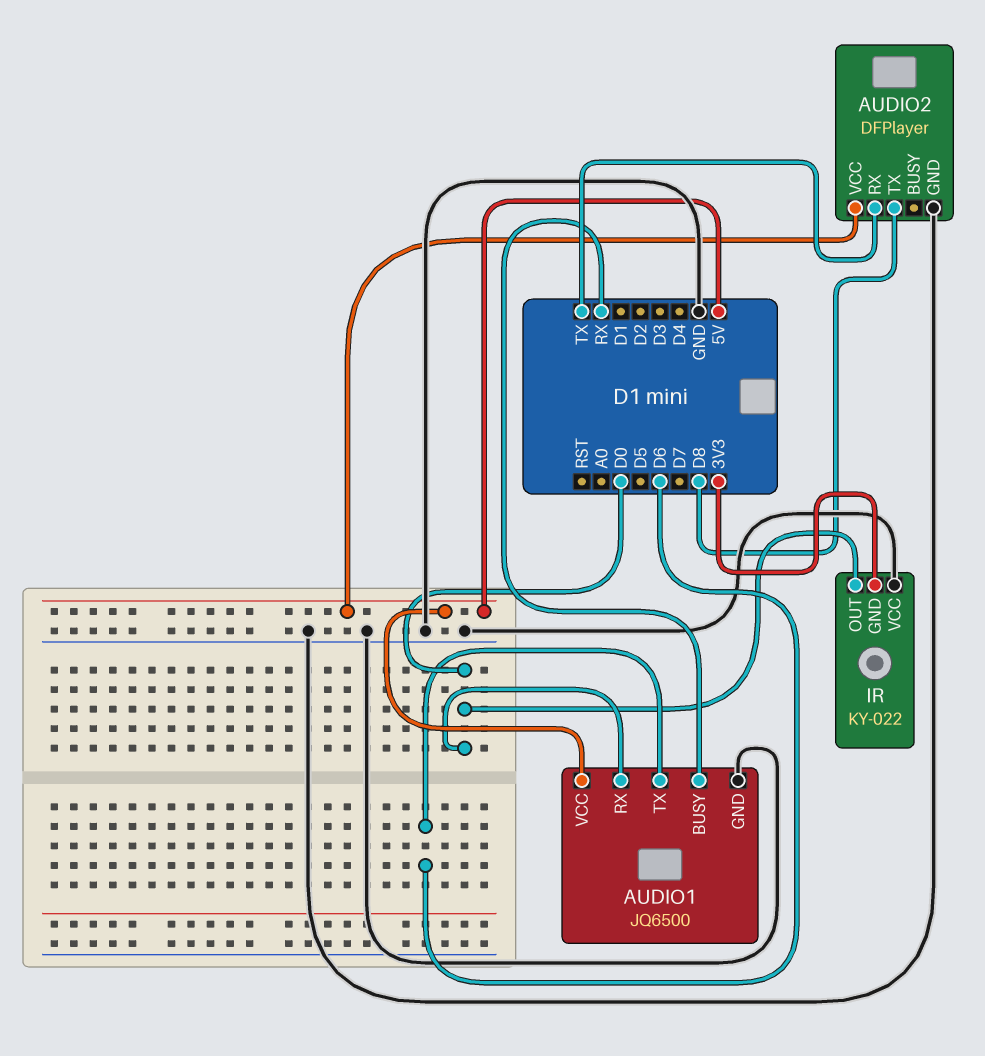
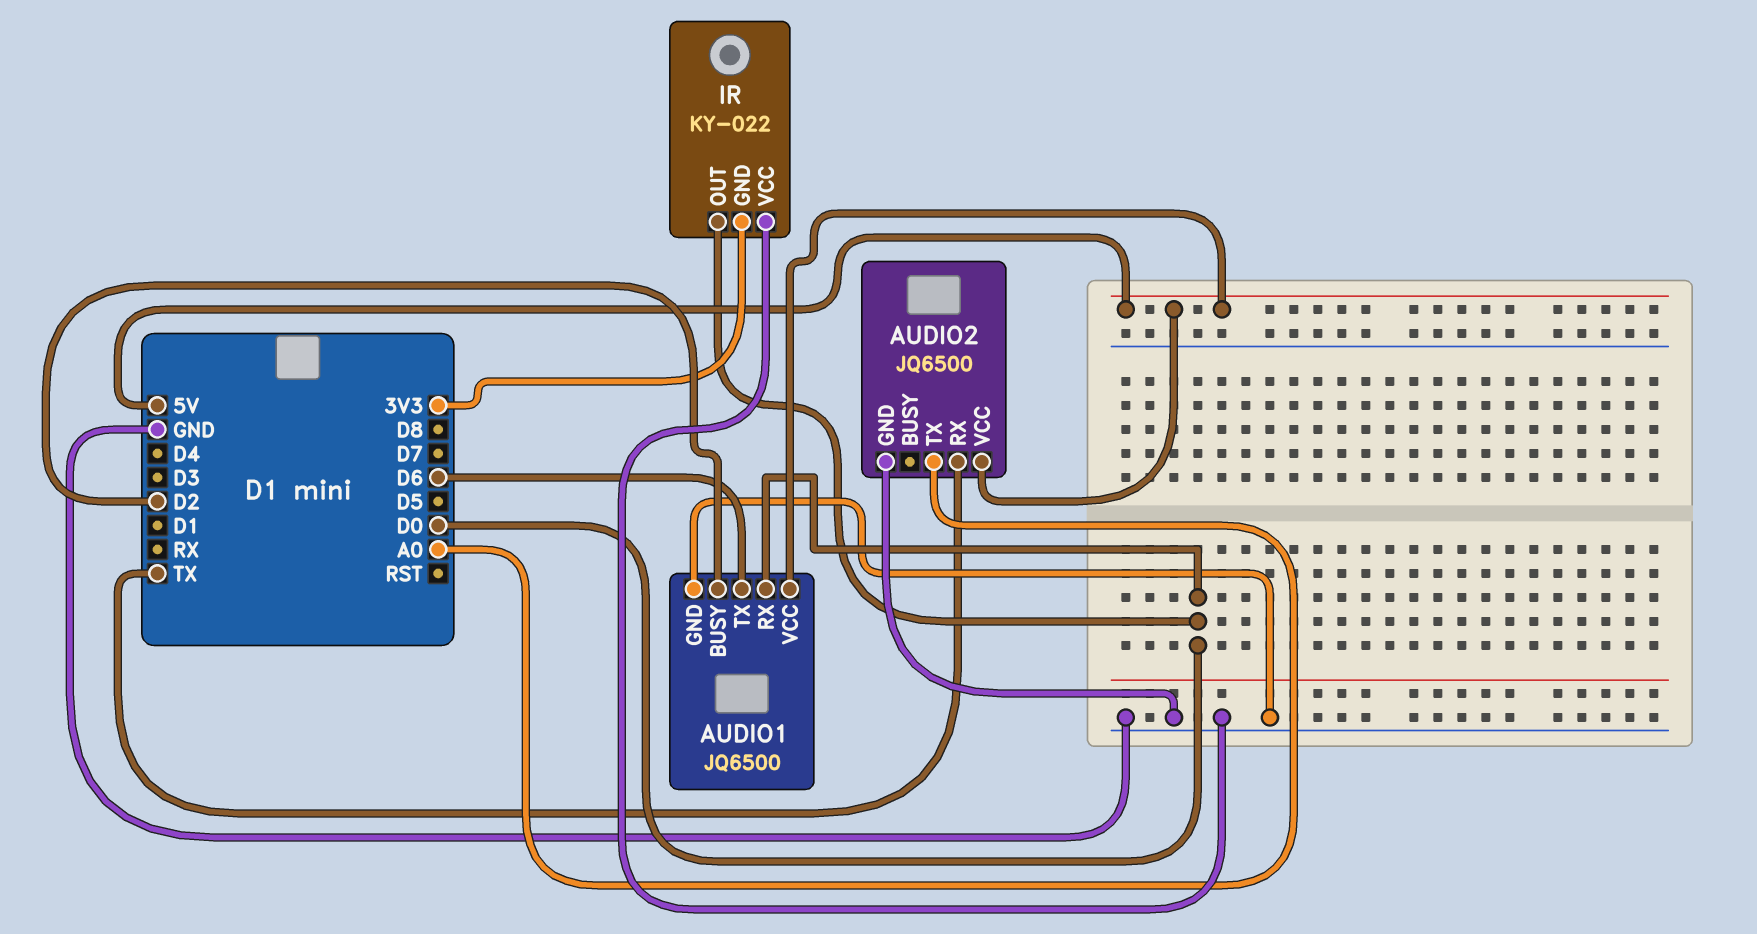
AUDIO1 pin BUSY: RX -> D2
AUDIO2: DFPlayer -> JQ6500
AUDIO2 pin TX: D8 -> A0

